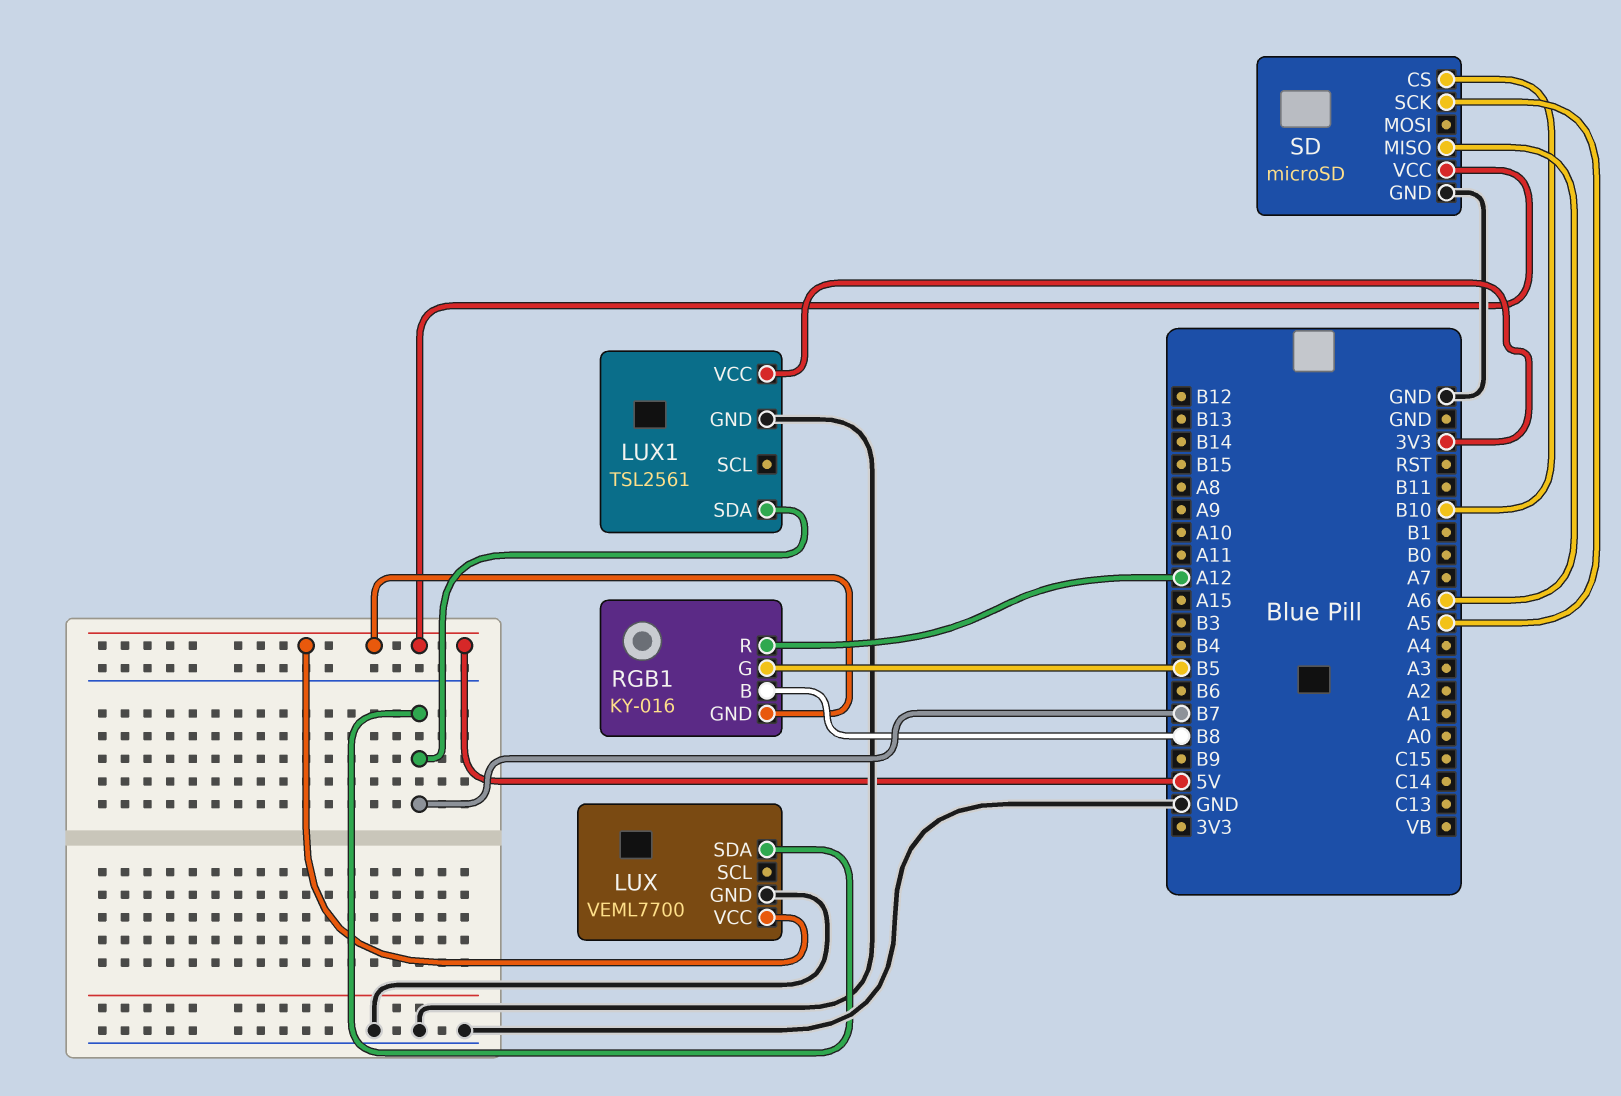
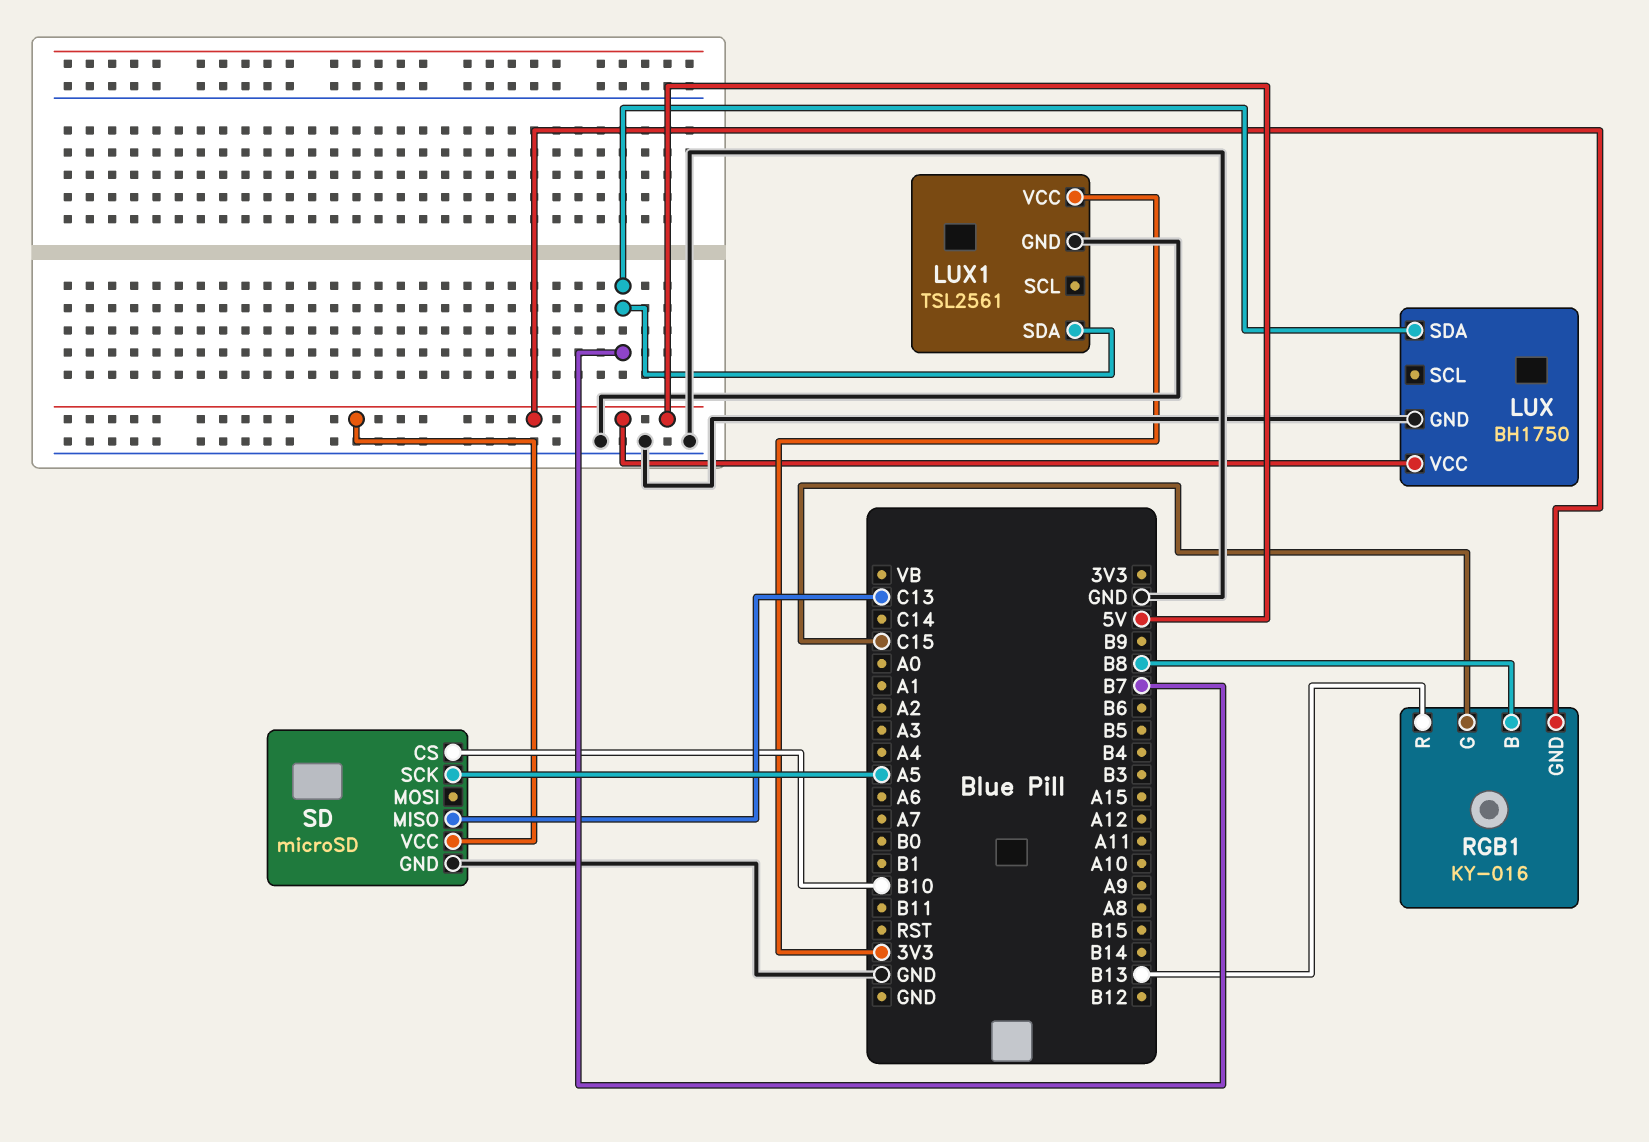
LUX: VEML7700 -> BH1750
RGB1 pin G: B5 -> C15
RGB1 pin R: A12 -> B13
SD pin MISO: A6 -> C13

